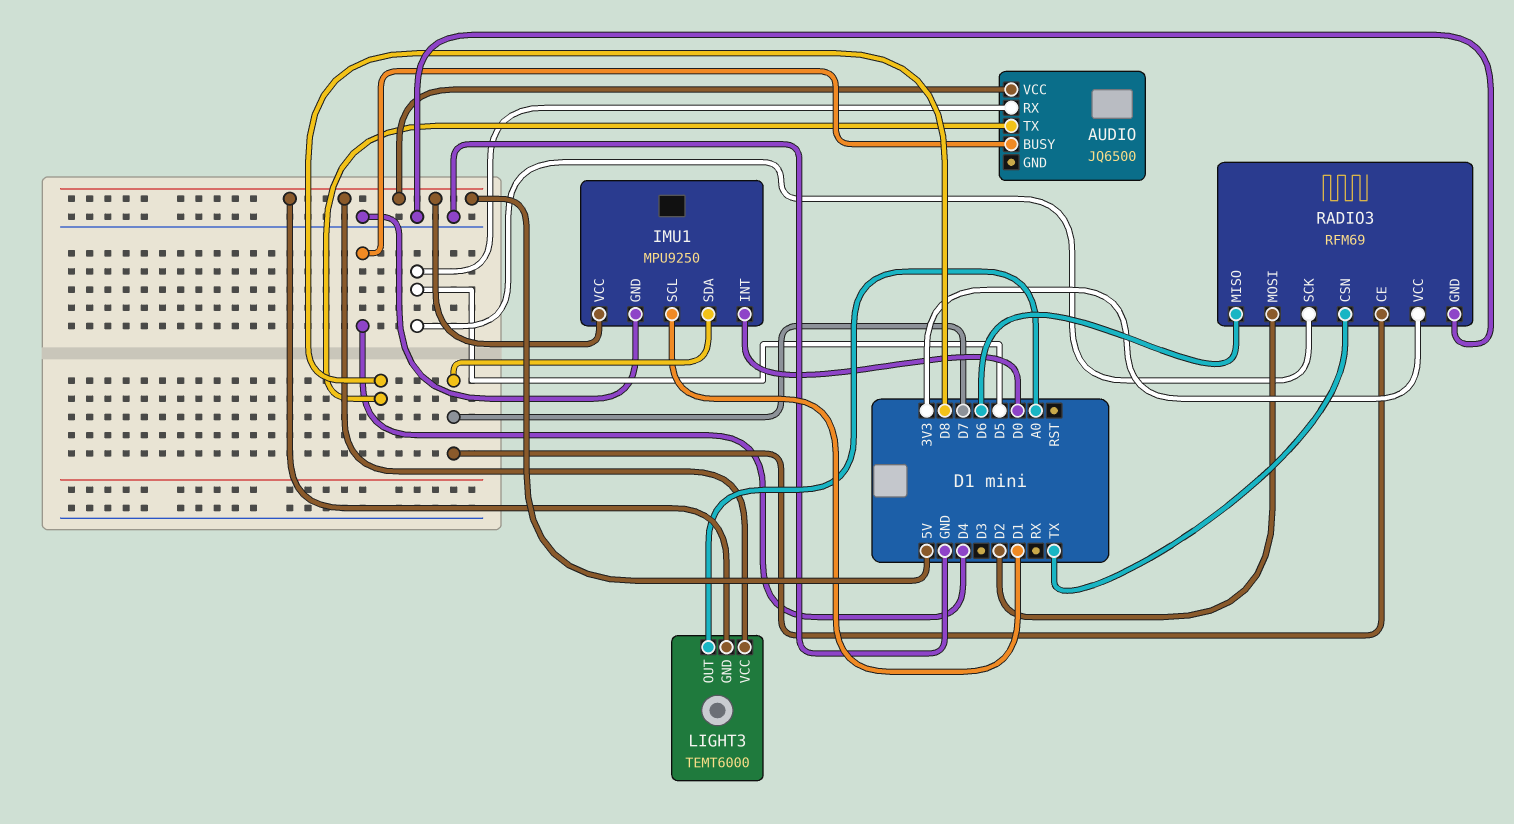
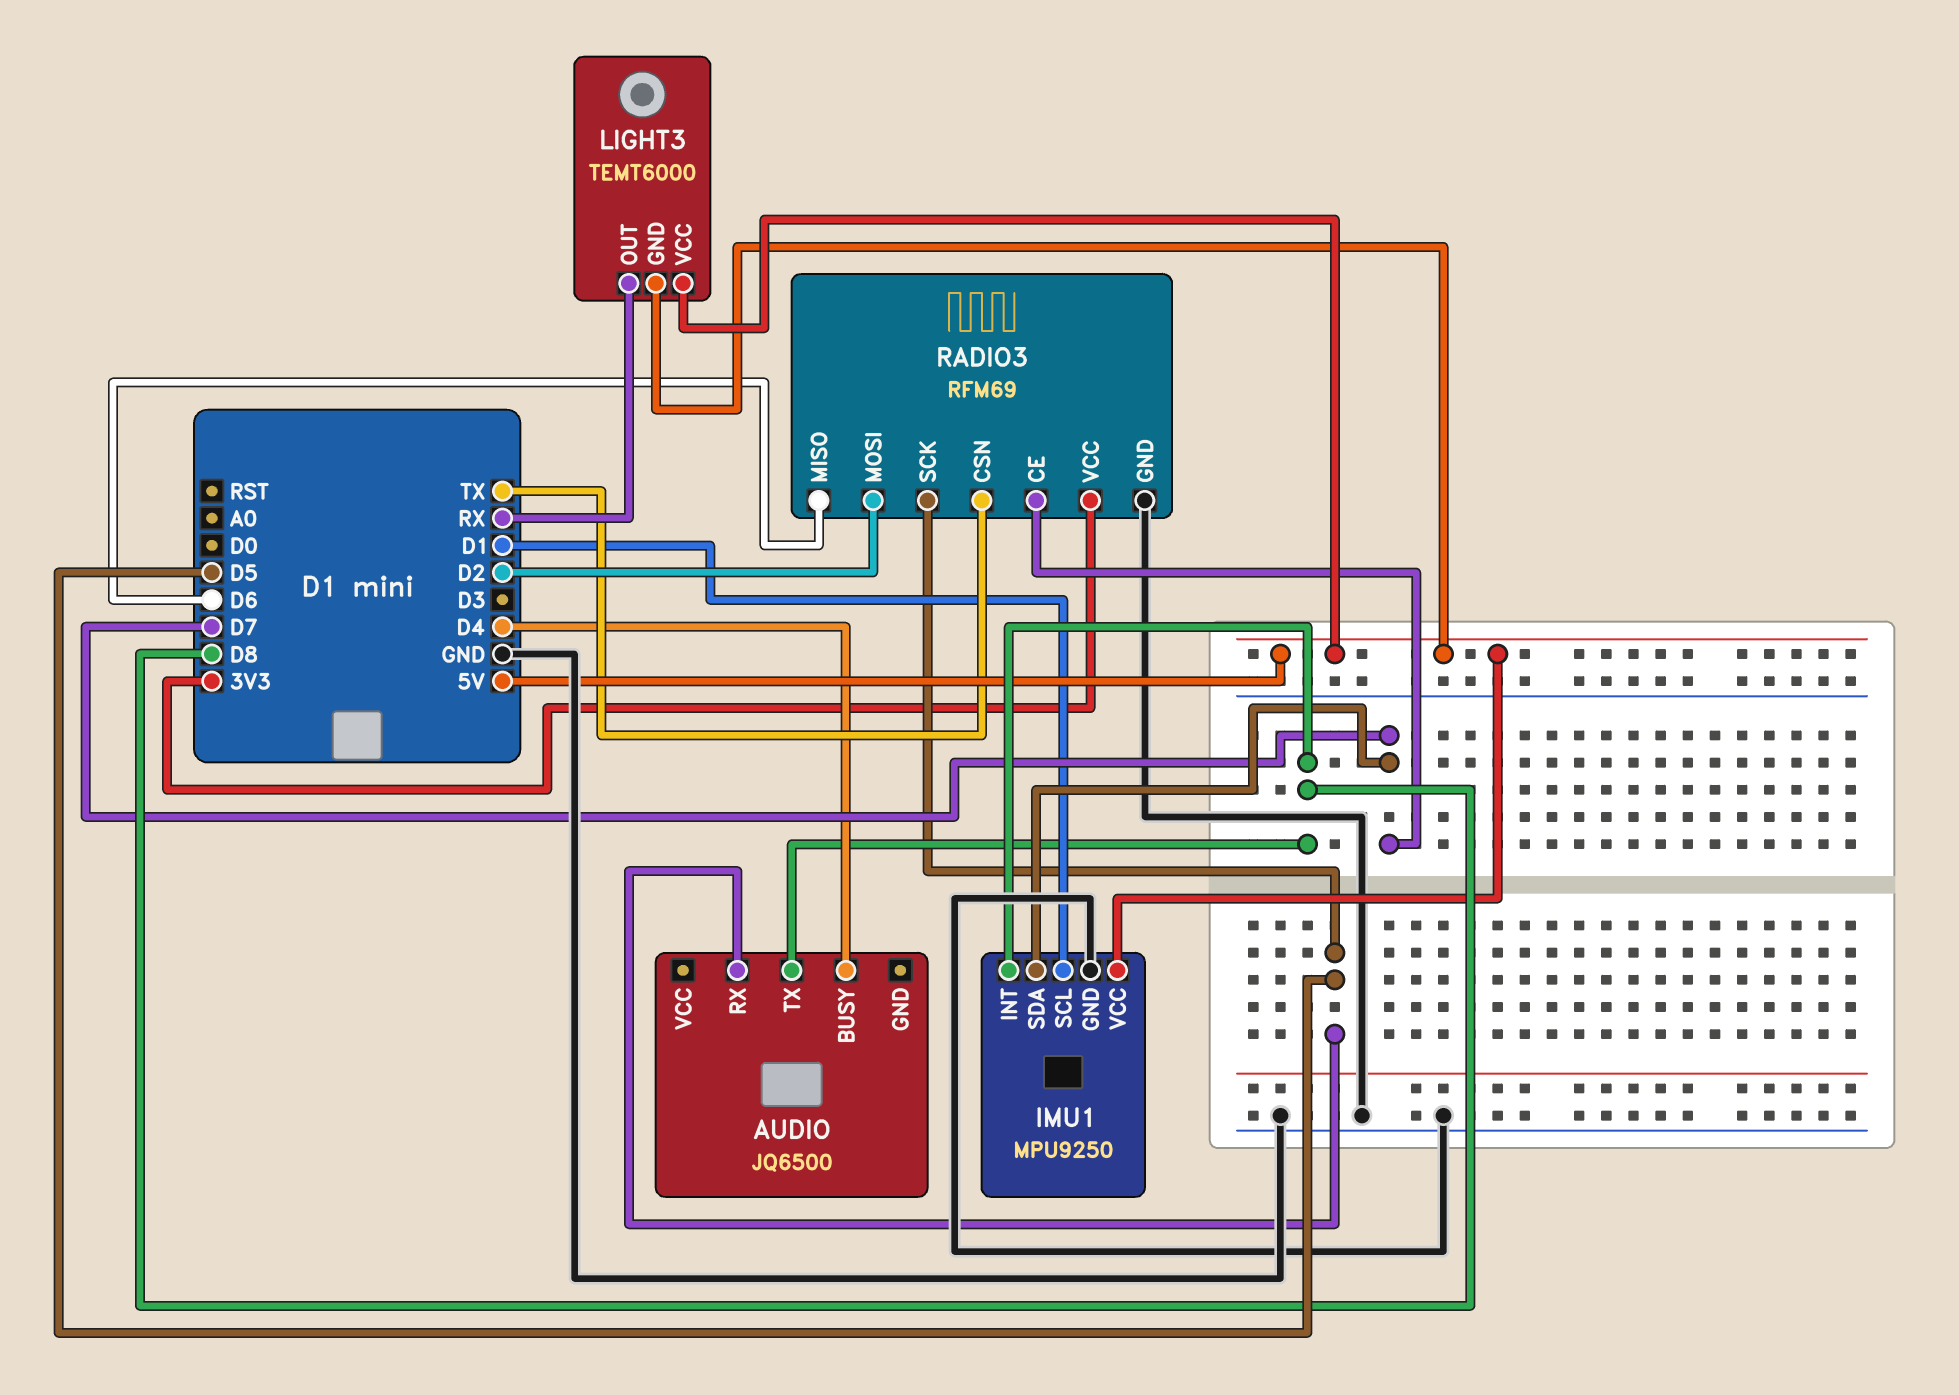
AUDIO pin VCC: 5V -> none
IMU1 pin INT: D0 -> D8
LIGHT3 pin OUT: A0 -> RX

